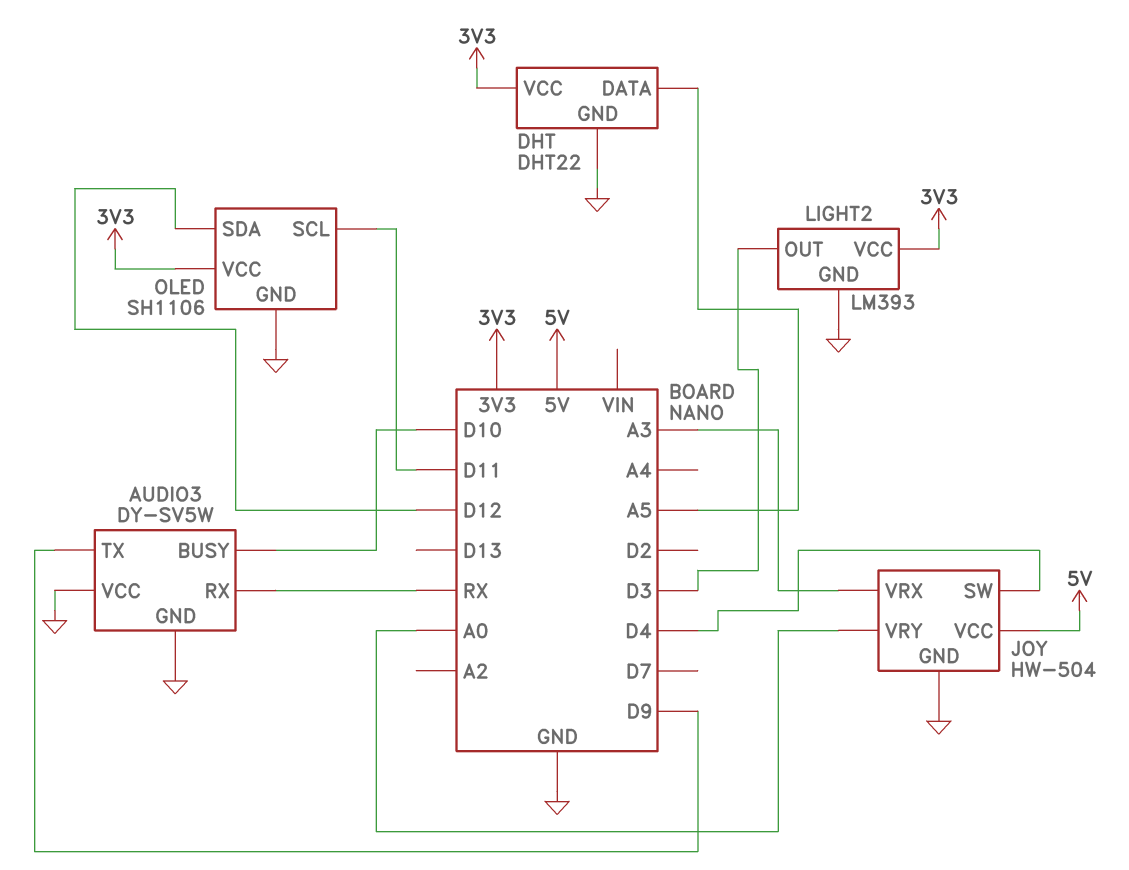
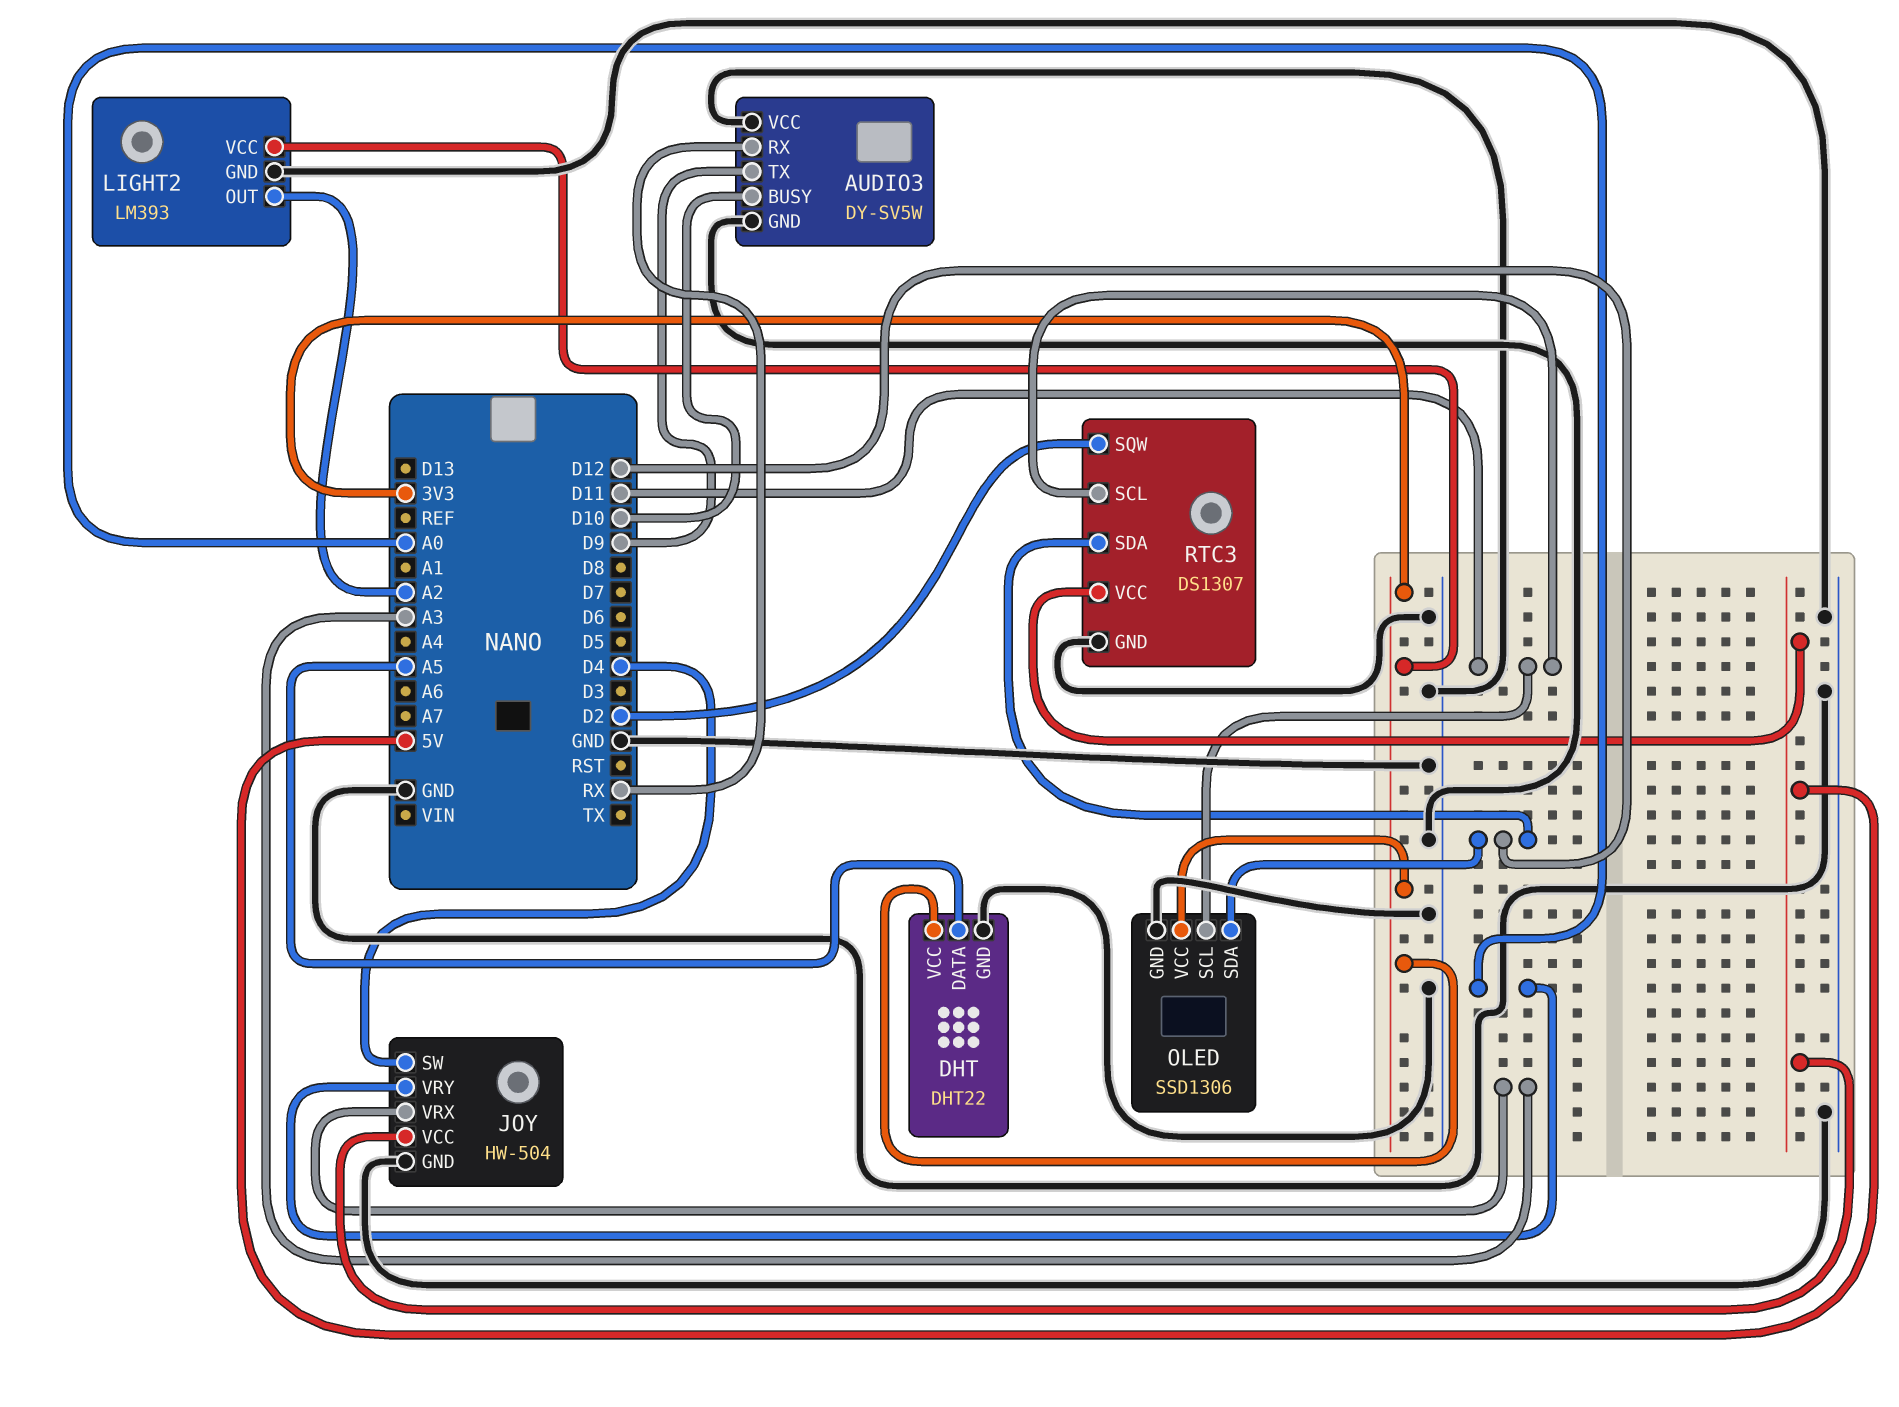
LIGHT2 pin OUT: D3 -> A2
OLED: SH1106 -> SSD1306
RTC3: none -> DS1307
RTC3 pin GND: none -> GND
RTC3 pin SCL: none -> D11
RTC3 pin SDA: none -> D12
RTC3 pin SQW: none -> D2
RTC3 pin VCC: none -> 5V

